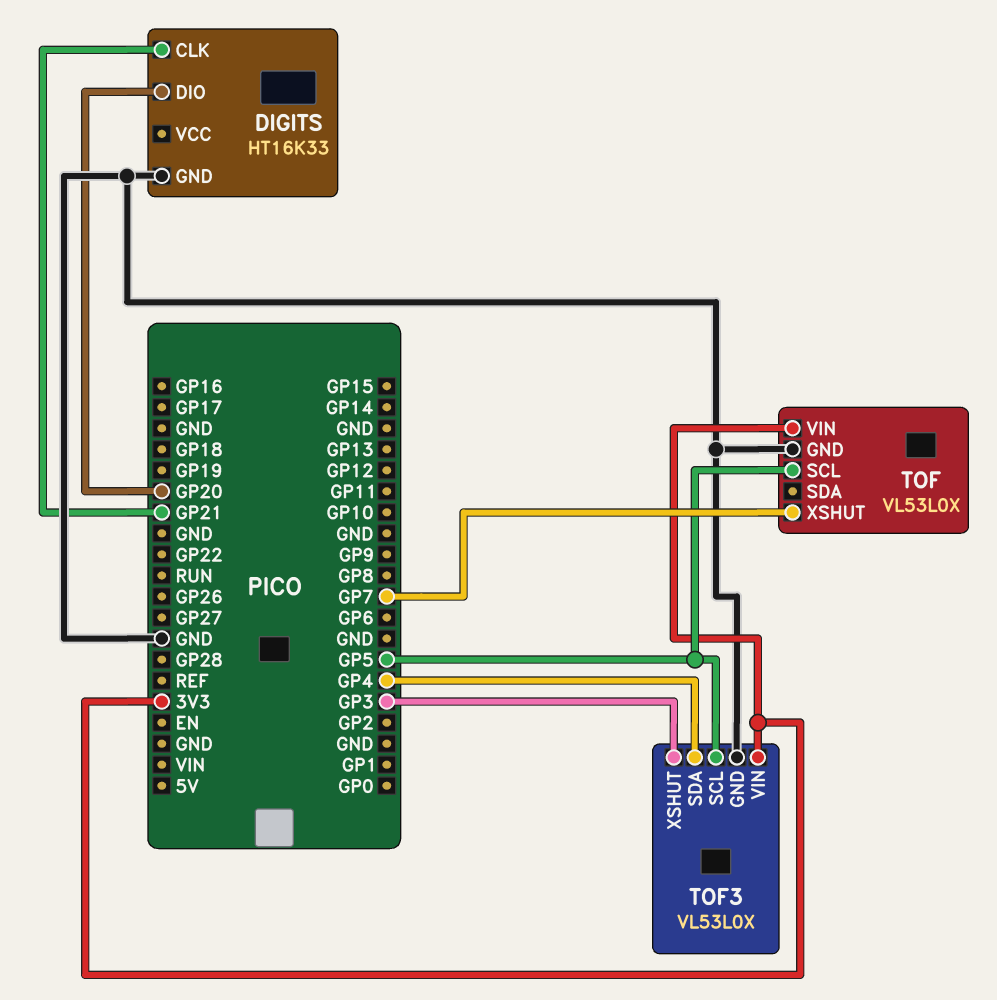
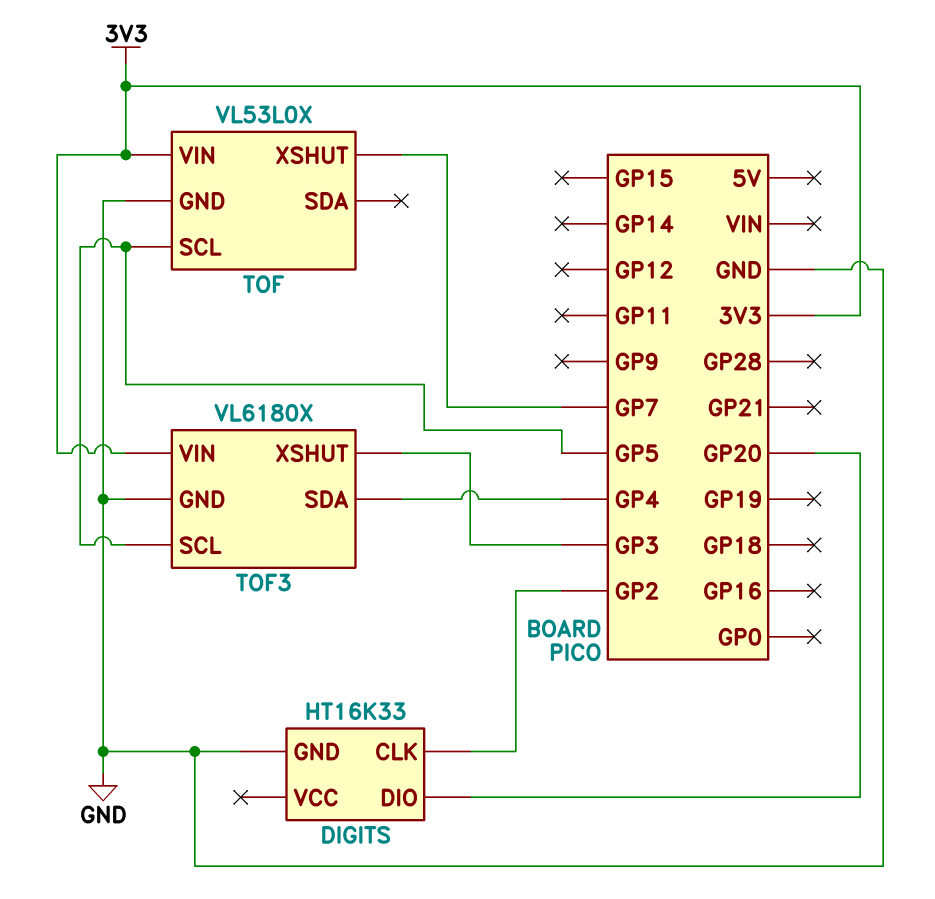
DIGITS pin CLK: GP21 -> GP2
TOF3: VL53L0X -> VL6180X

